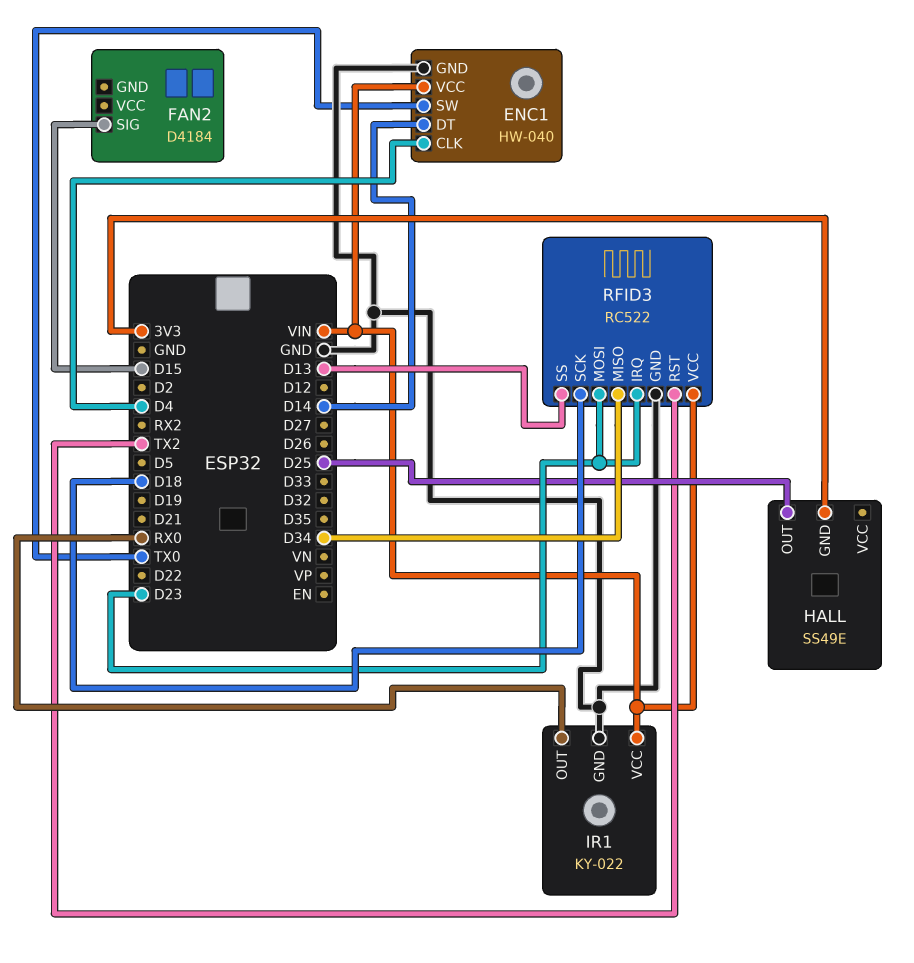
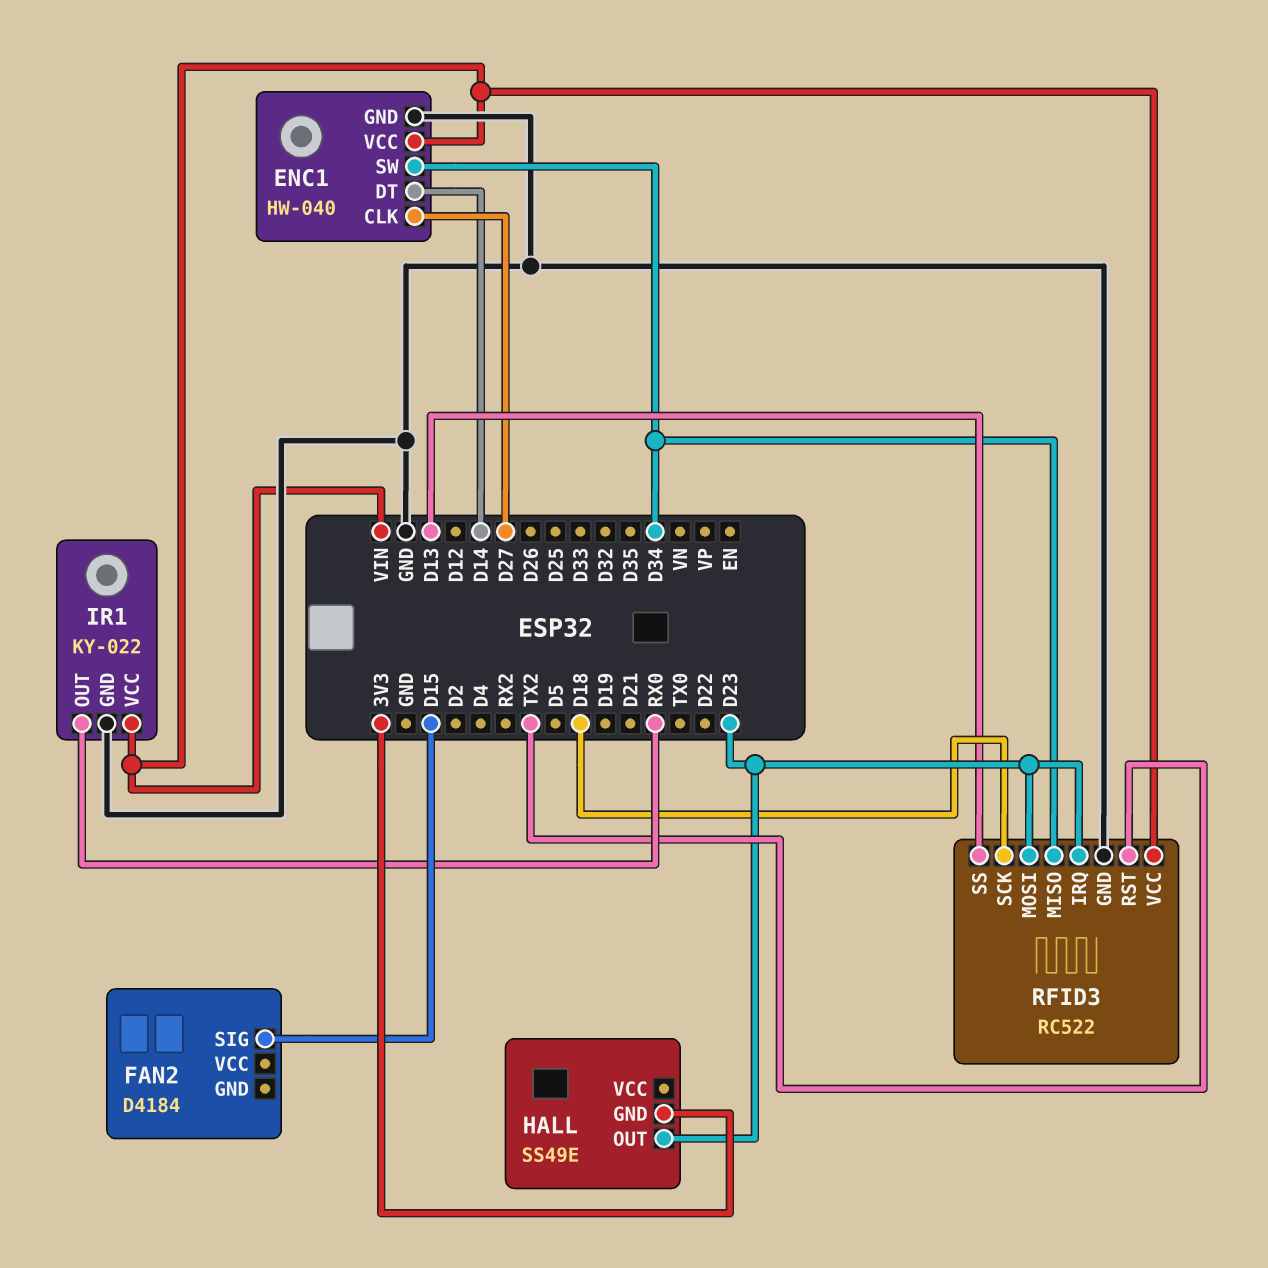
ENC1 pin CLK: D4 -> D27
ENC1 pin SW: TX0 -> D34
HALL pin OUT: D25 -> D23

